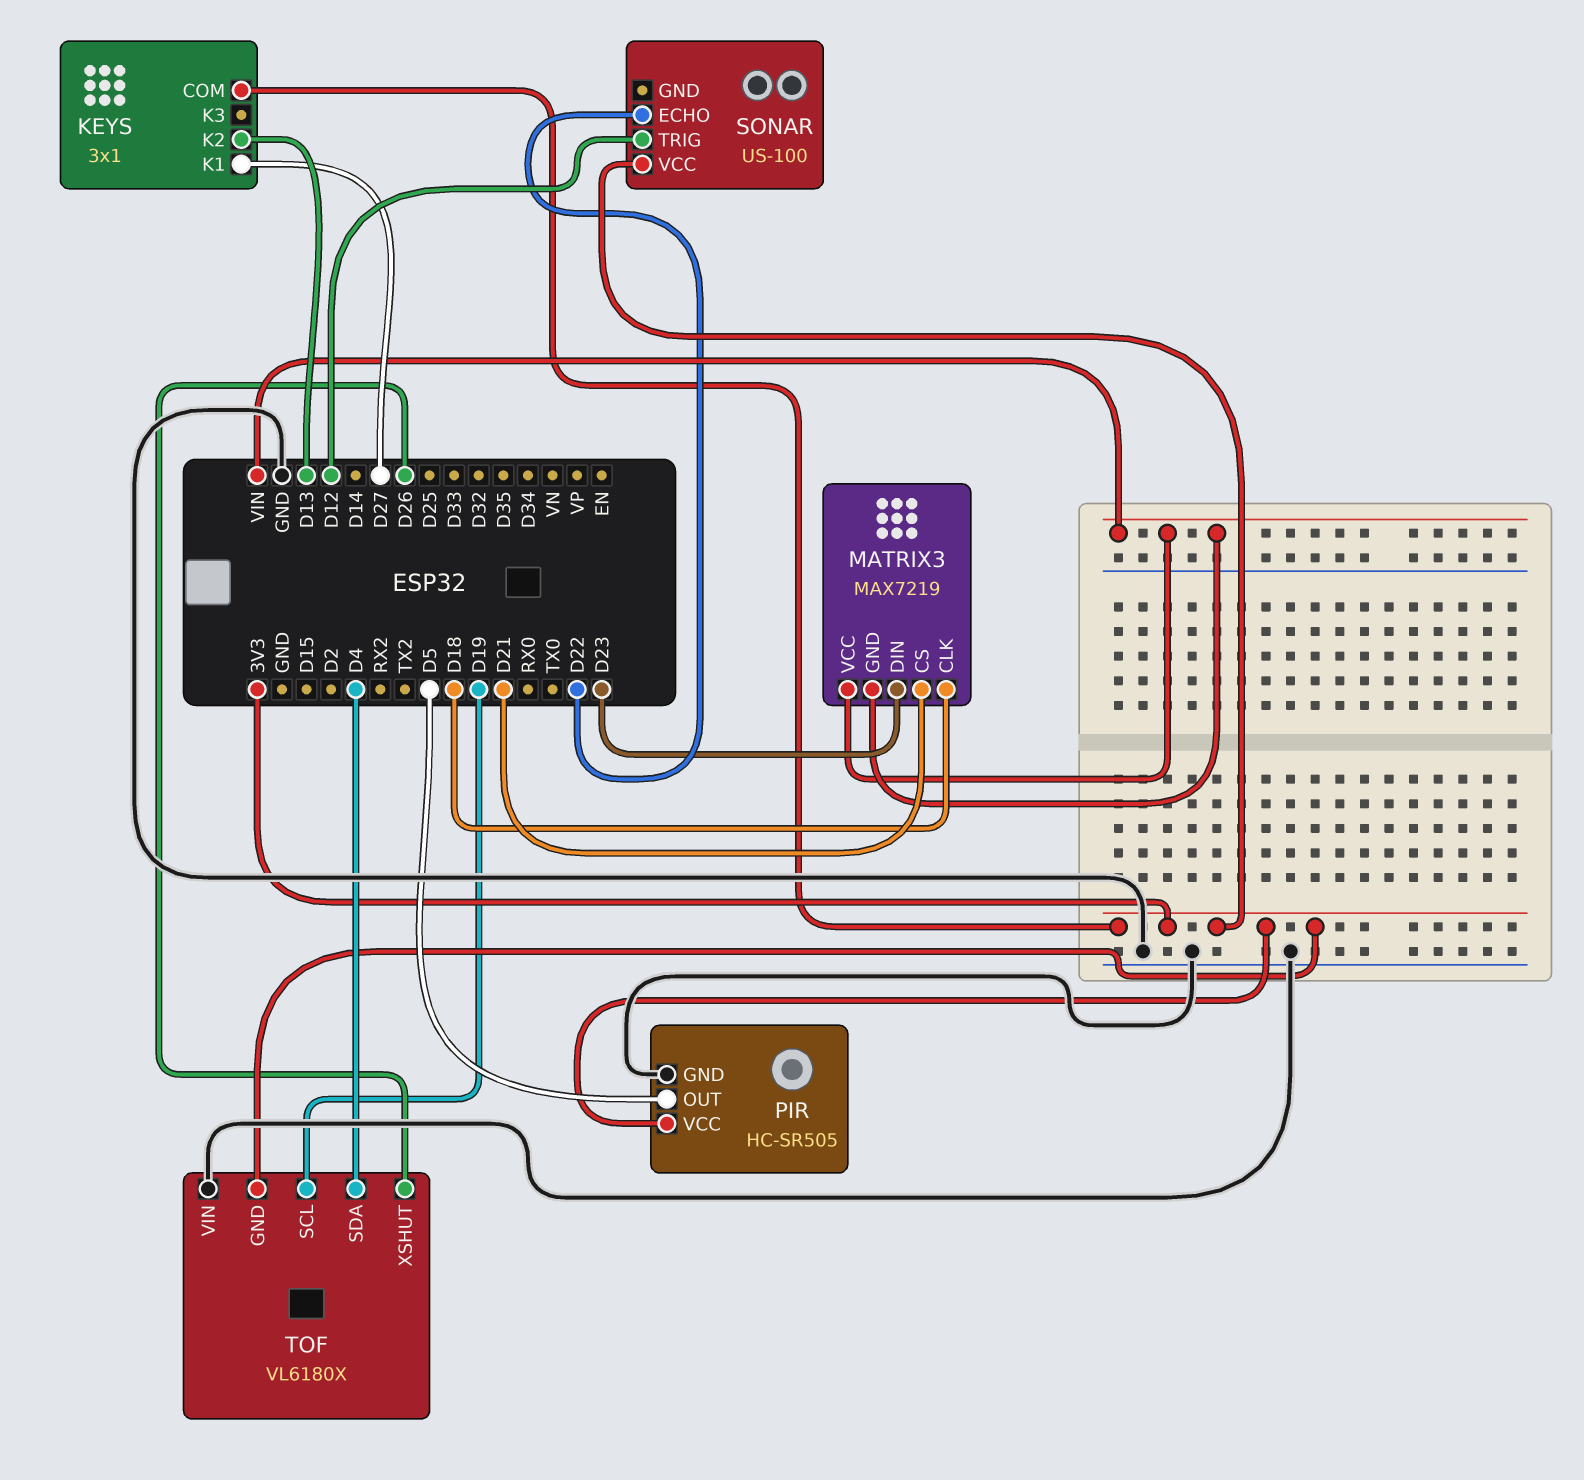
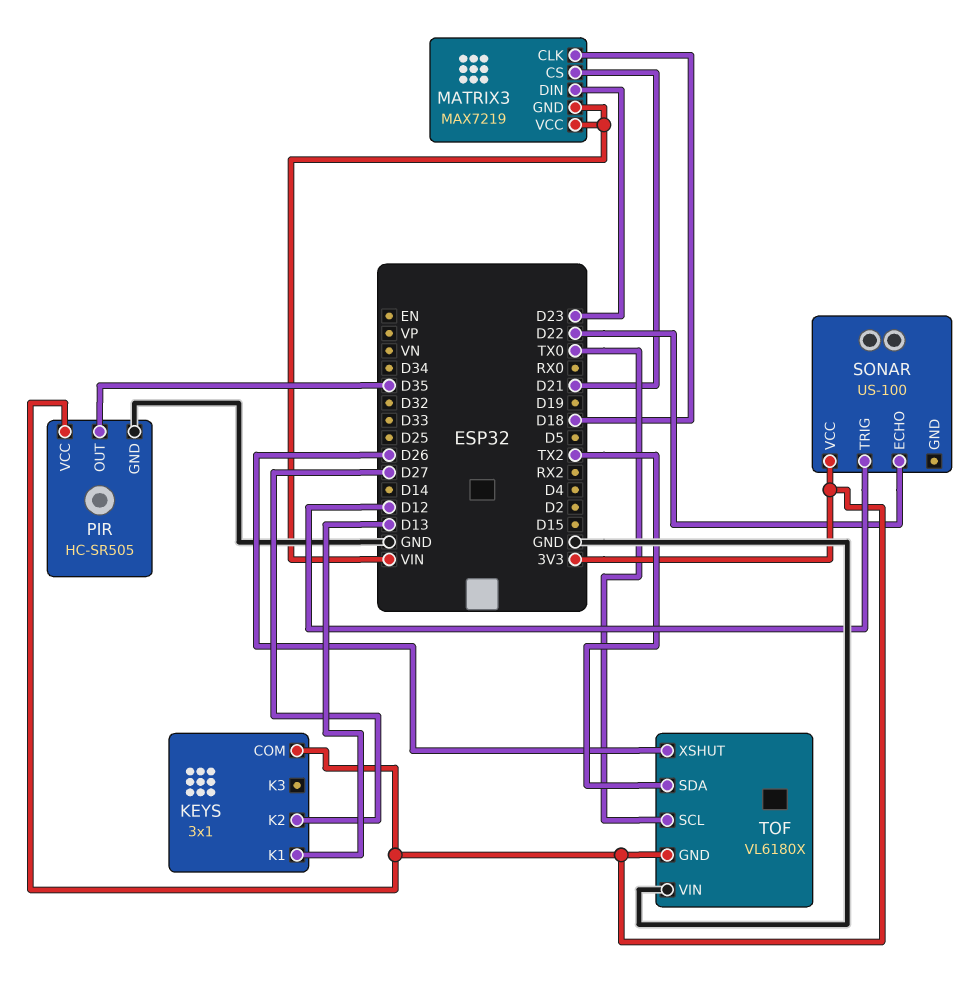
KEYS pin K1: D27 -> D13
KEYS pin K2: D13 -> D27
PIR pin OUT: D5 -> D35
TOF pin SCL: D19 -> TX0
TOF pin SDA: D4 -> TX2

